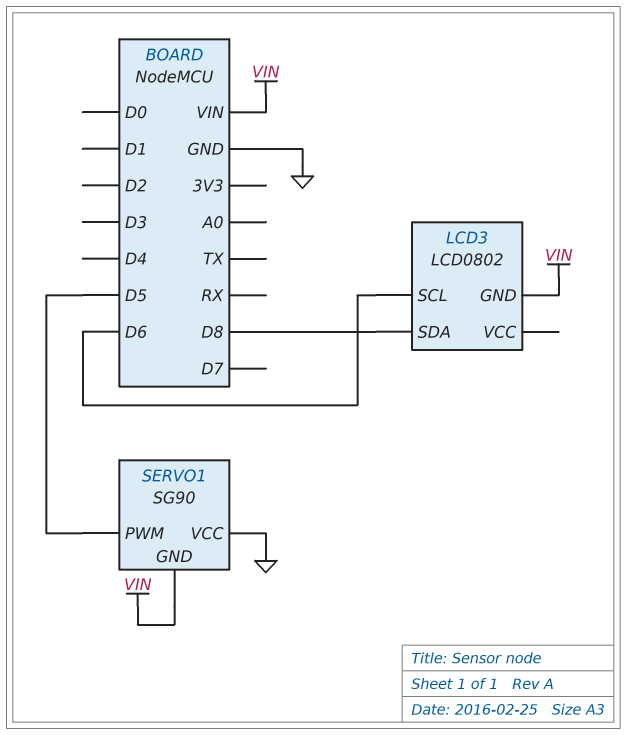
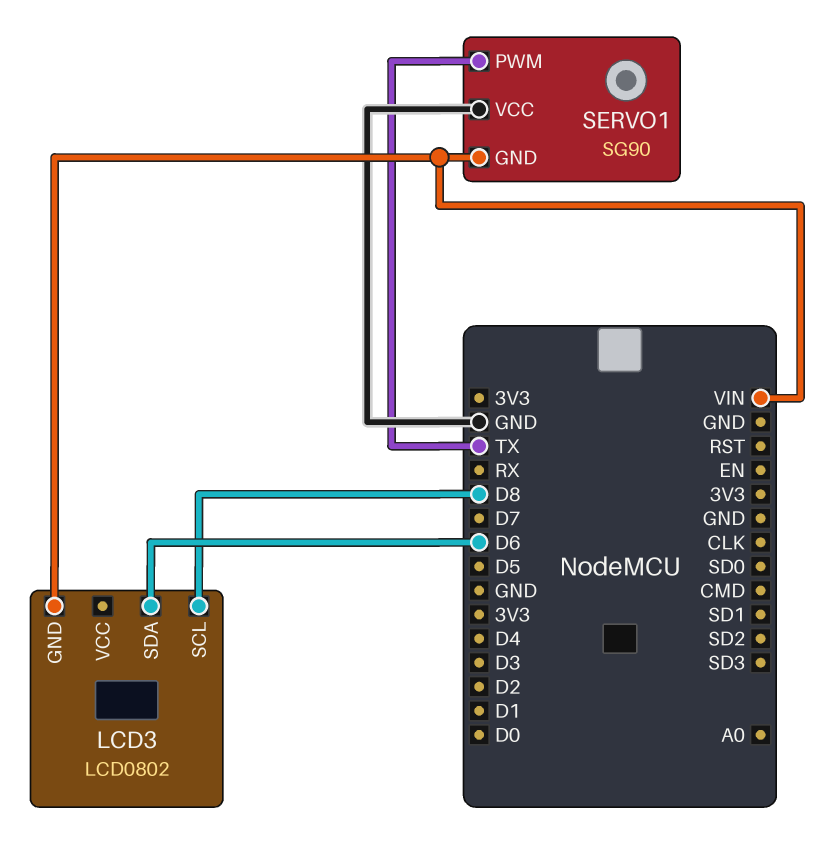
LCD3 pin SCL: D6 -> D8
LCD3 pin SDA: D8 -> D6
SERVO1 pin PWM: D5 -> TX

